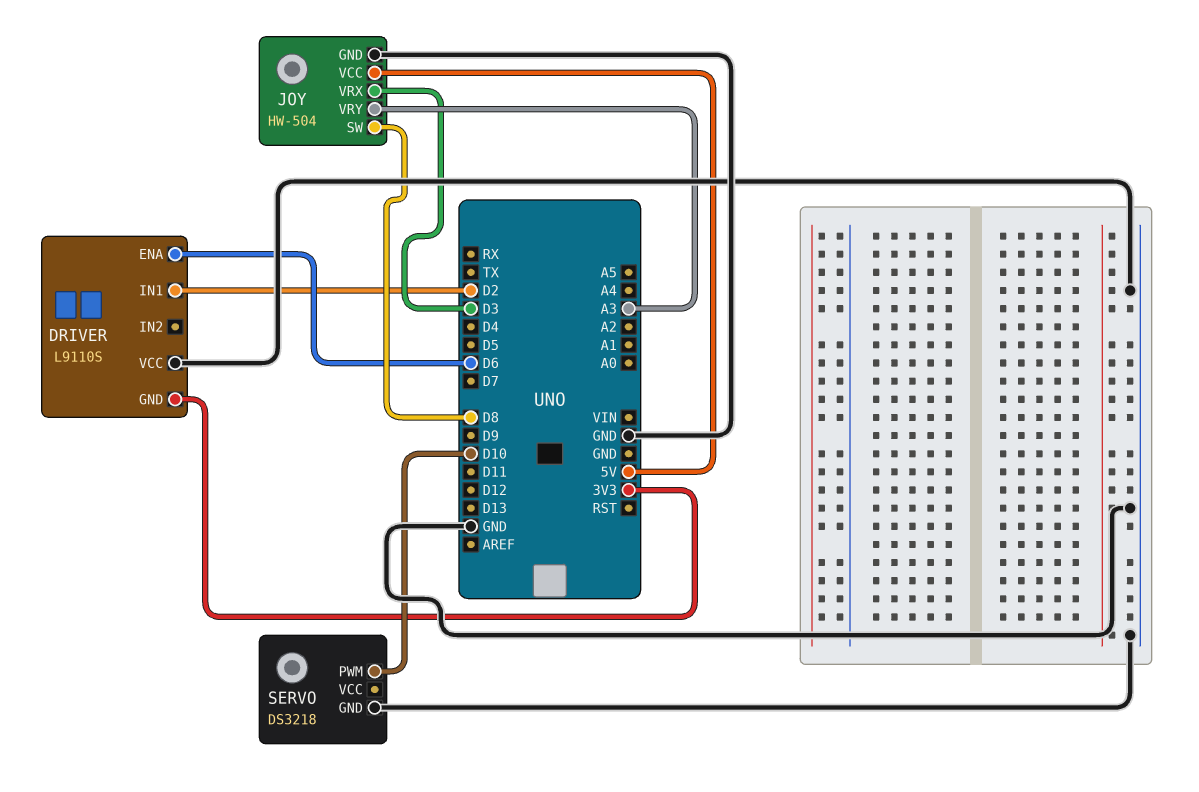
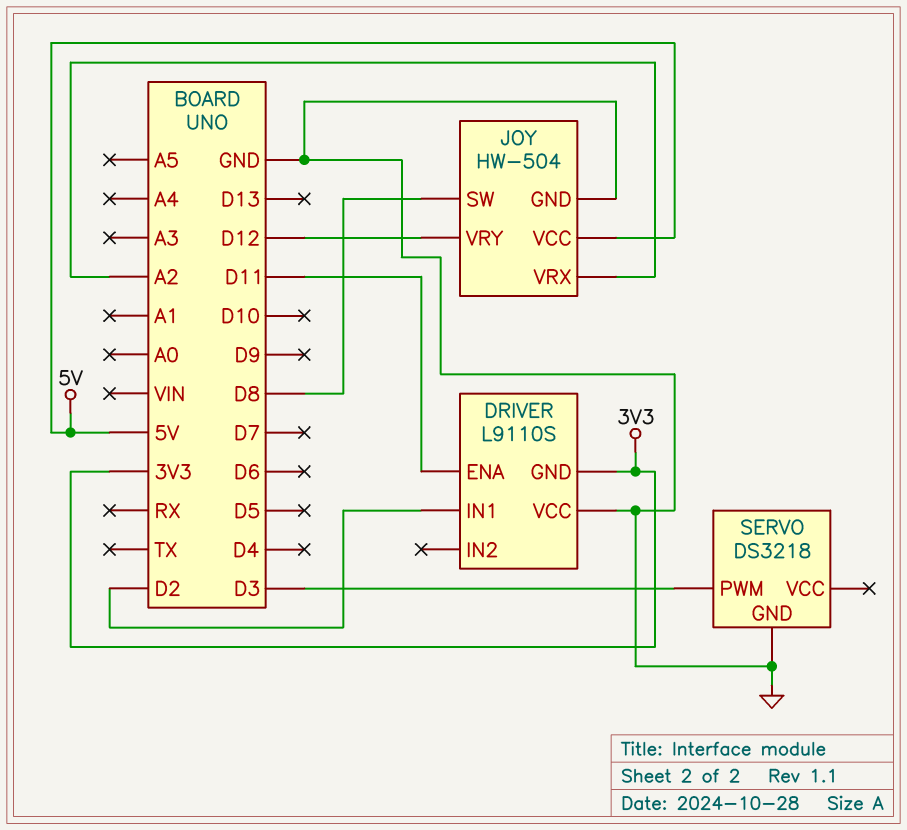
DRIVER pin ENA: D6 -> D11
JOY pin VRX: D3 -> A2
JOY pin VRY: A3 -> D12
SERVO pin PWM: D10 -> D3

